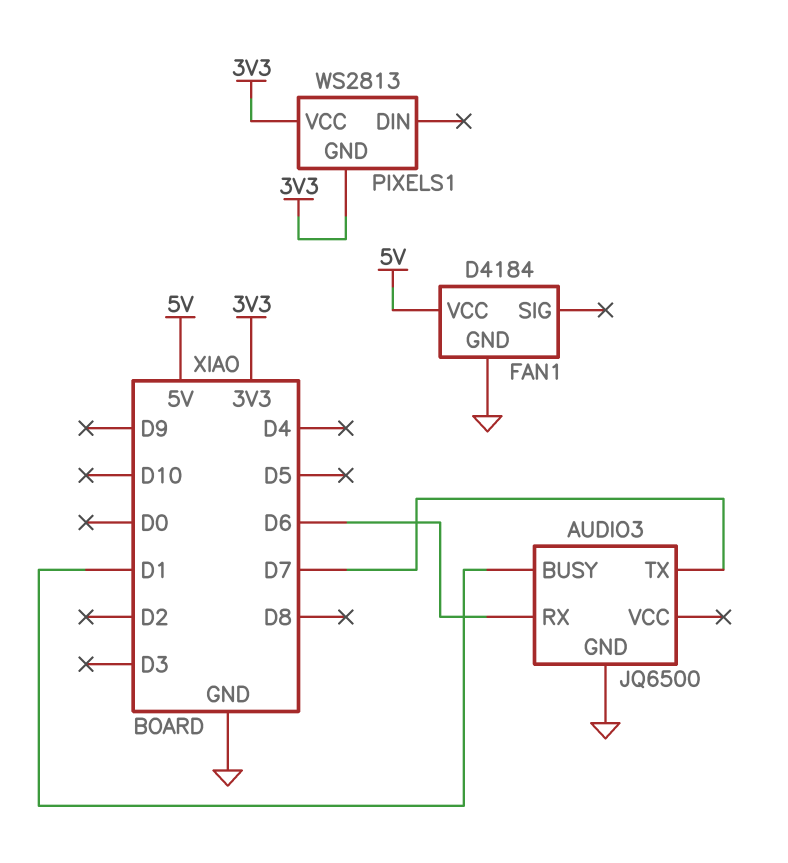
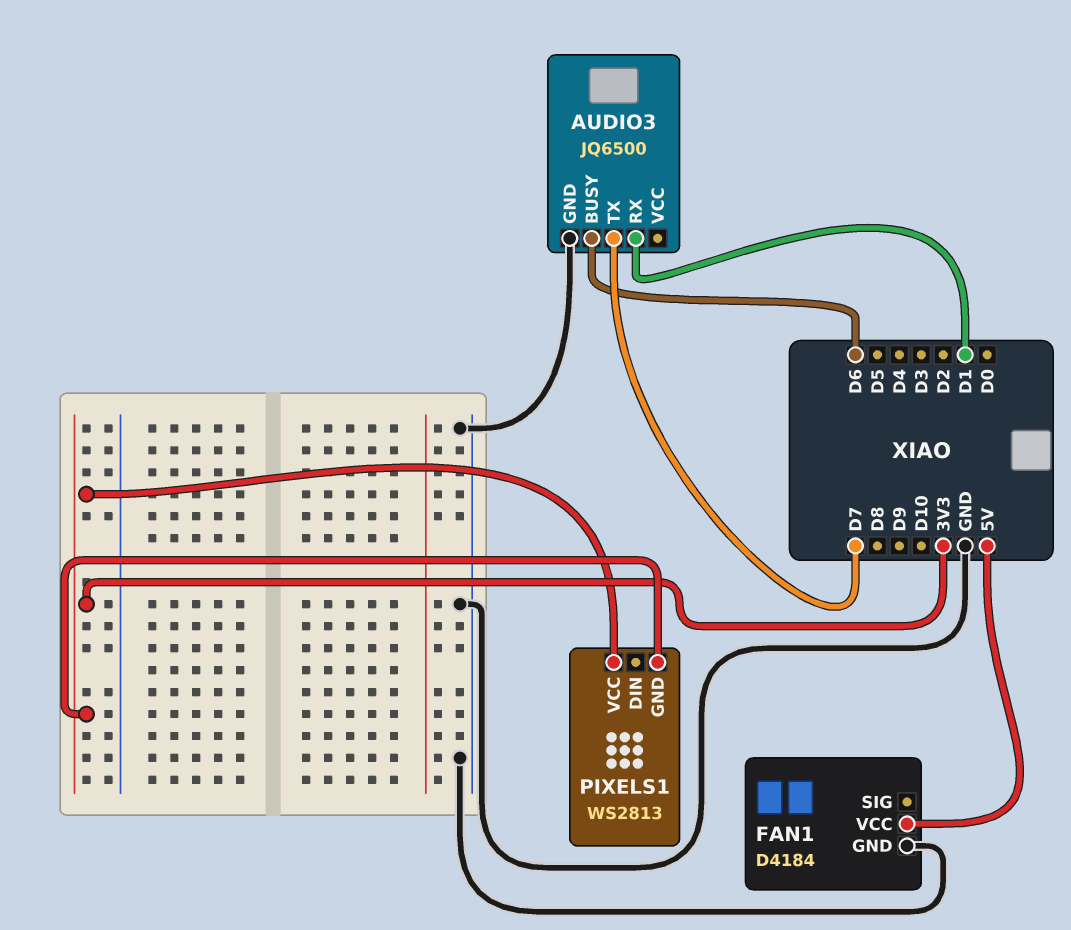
AUDIO3 pin BUSY: D1 -> D6
AUDIO3 pin RX: D6 -> D1

